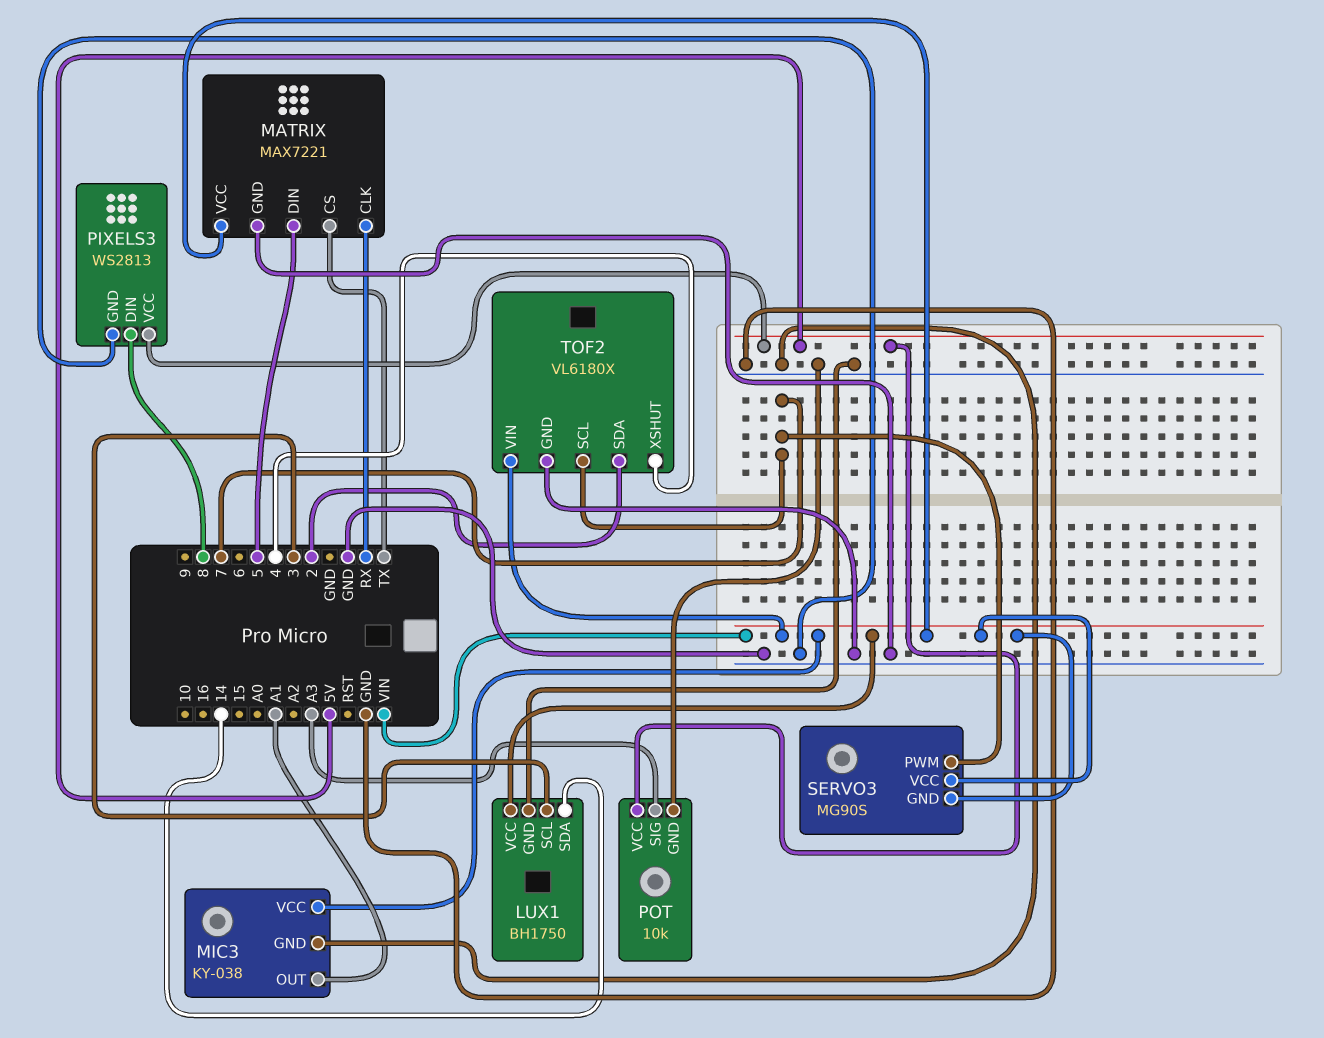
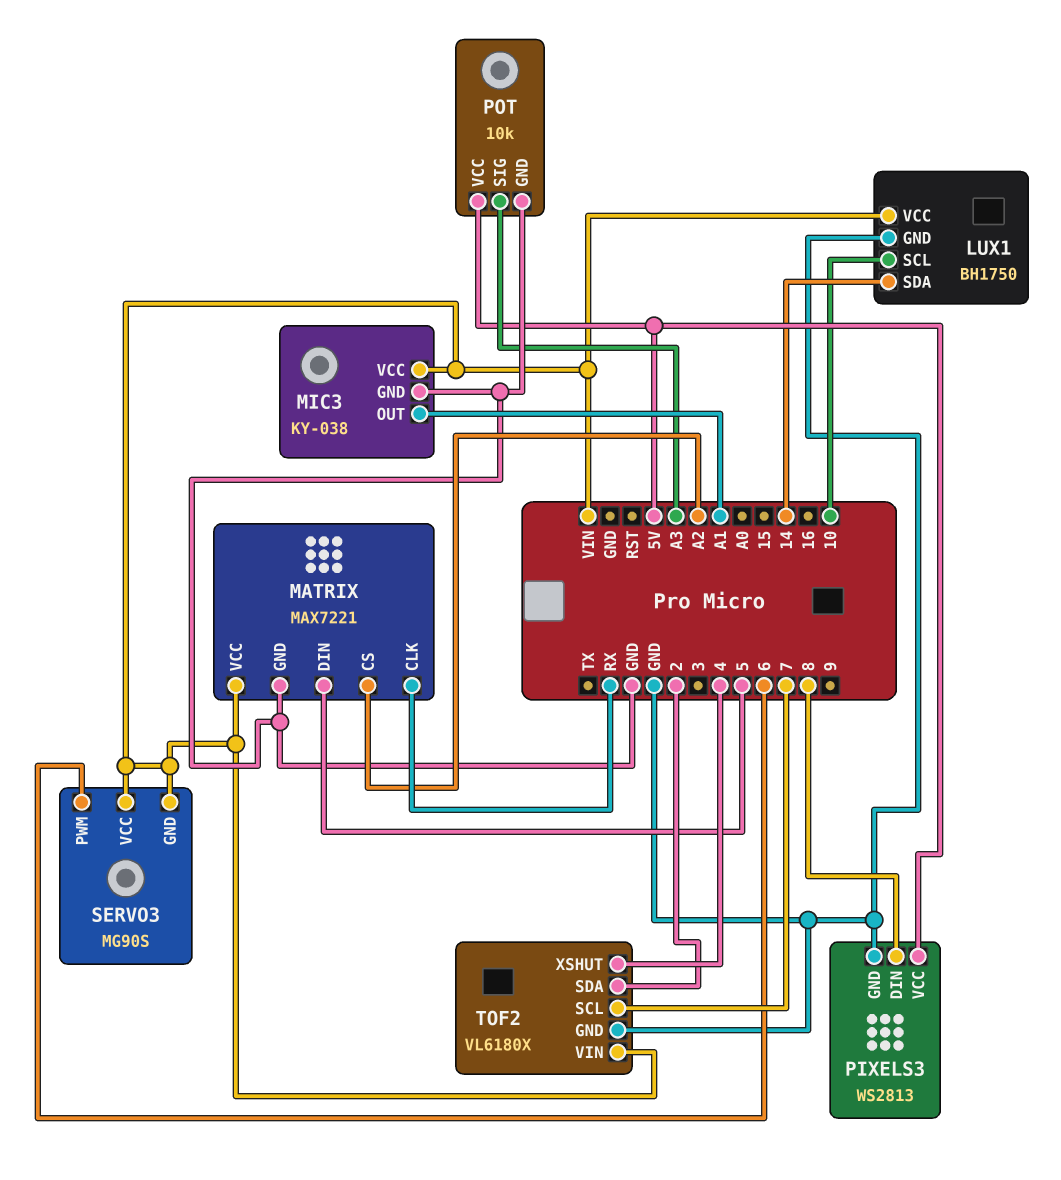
LUX1 pin SCL: 3 -> 10
MATRIX pin CS: TX -> A2
SERVO3 pin PWM: 7 -> 6

